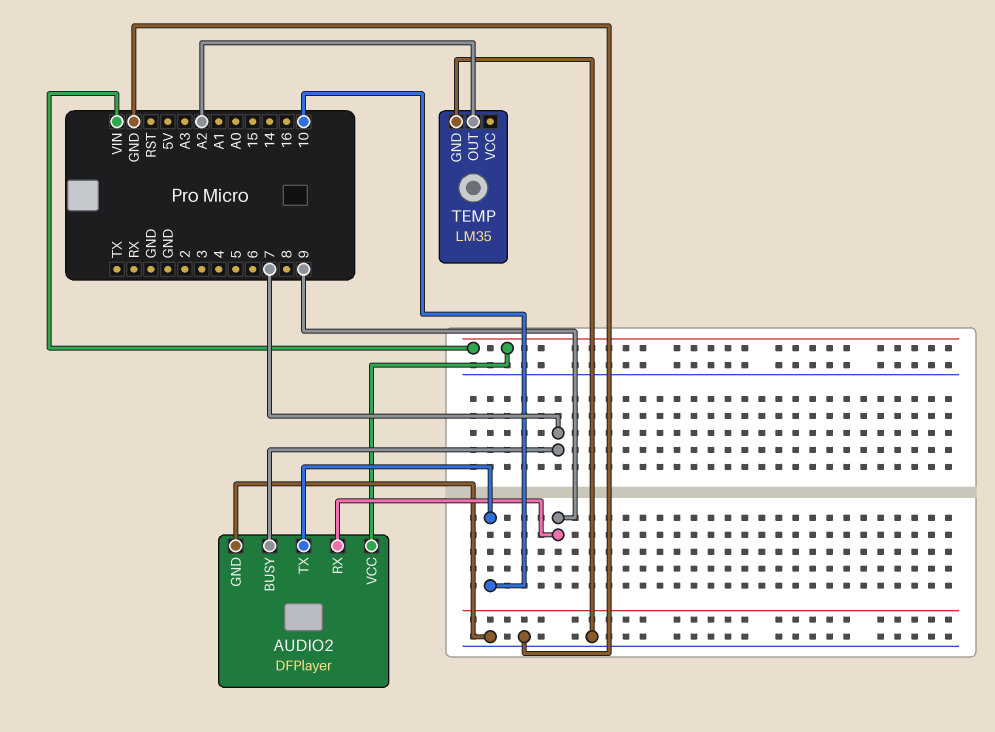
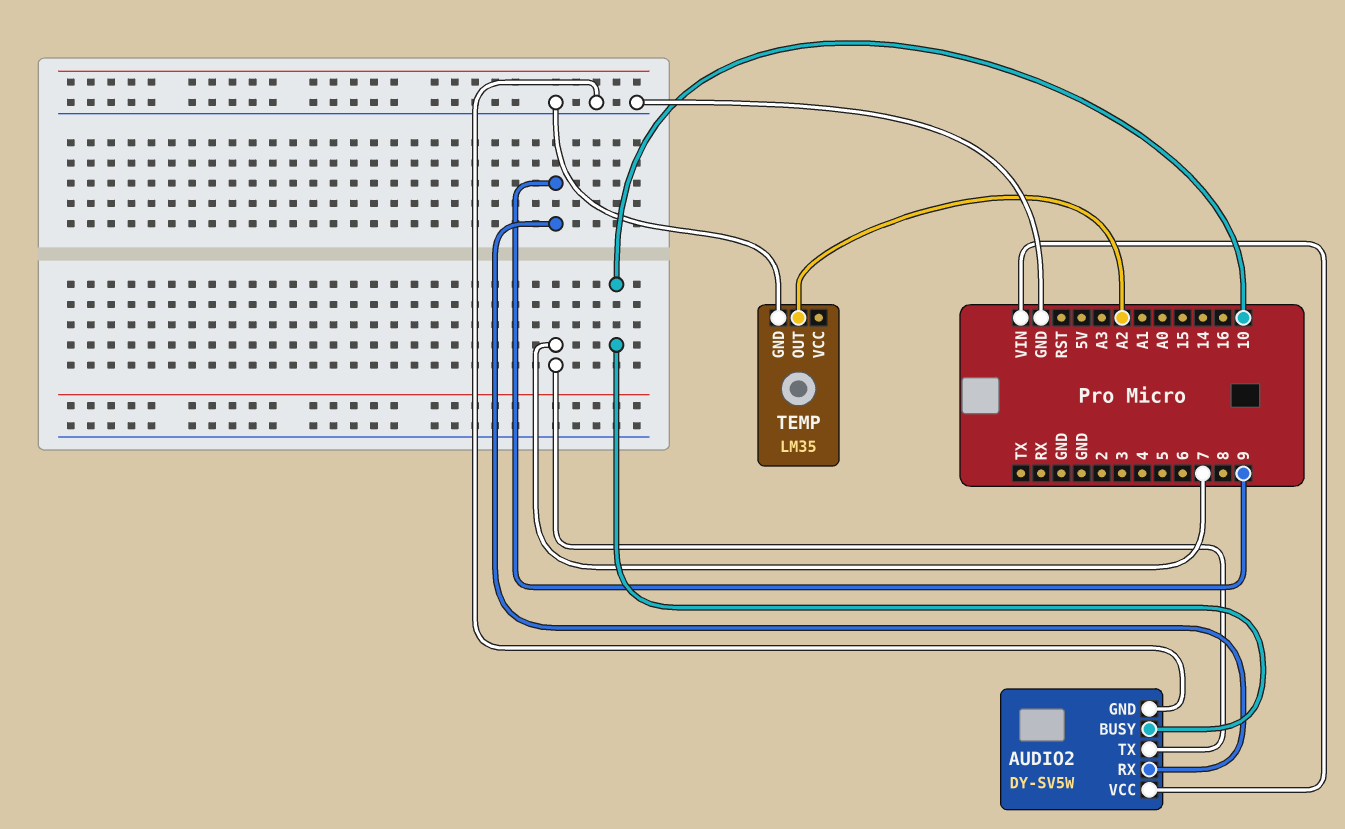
AUDIO2: DFPlayer -> DY-SV5W
AUDIO2 pin BUSY: 7 -> 10
AUDIO2 pin TX: 10 -> 7

